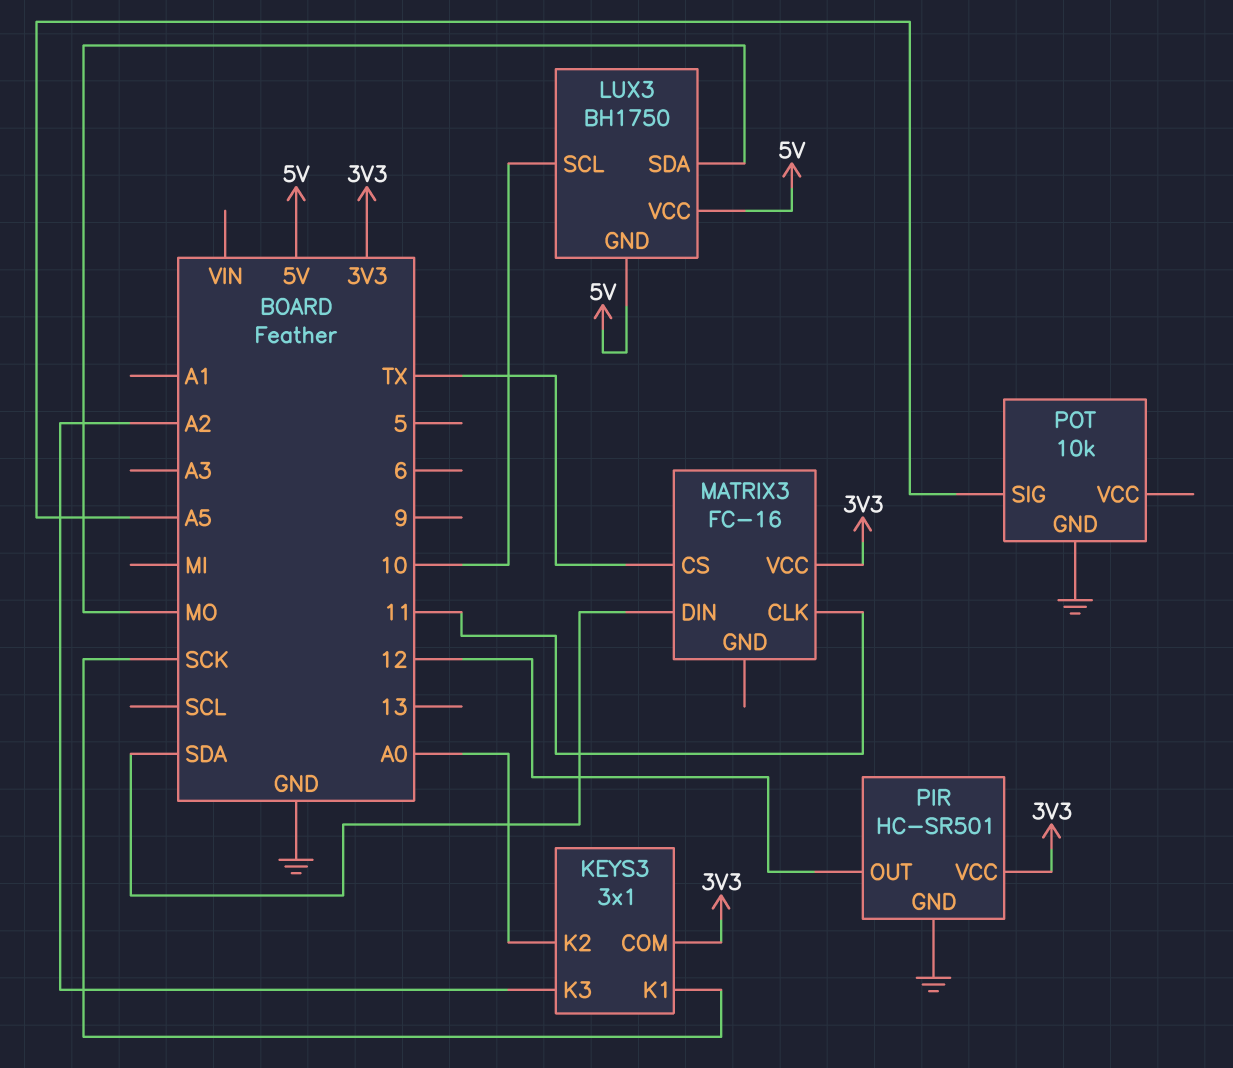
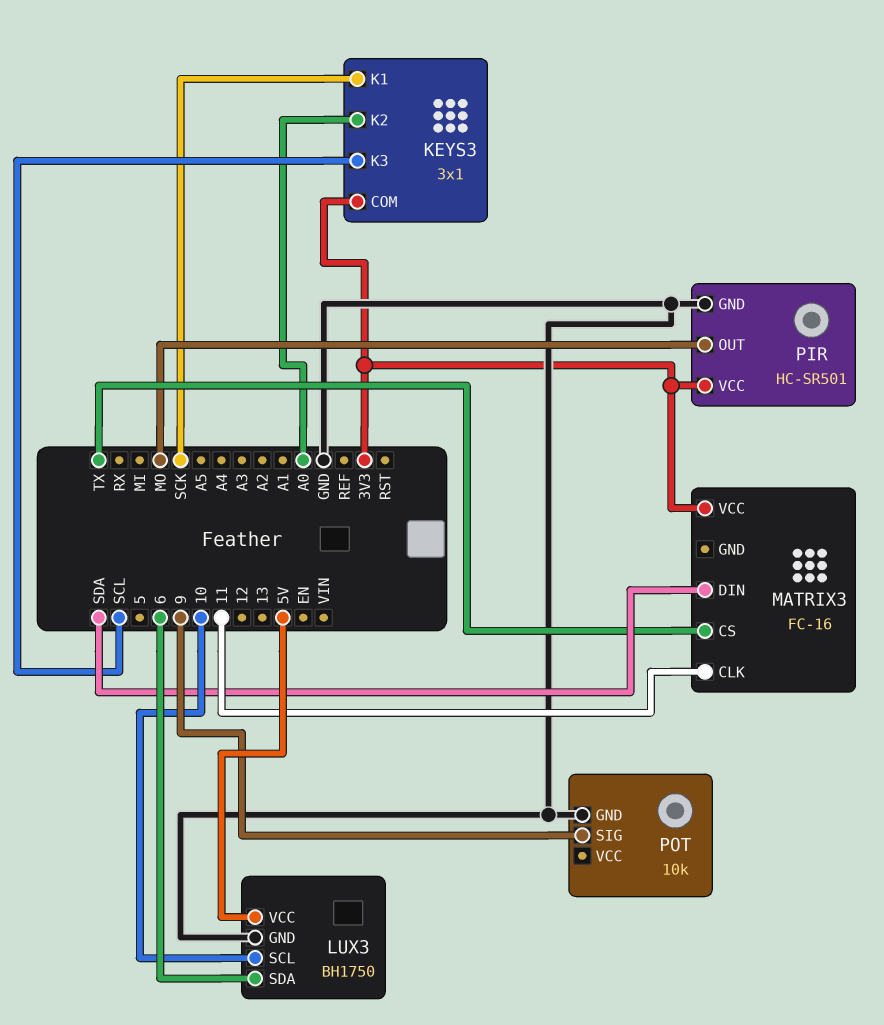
KEYS3 pin K3: A2 -> SCL
LUX3 pin GND: 5V -> GND
LUX3 pin SDA: MO -> 6
PIR pin OUT: 12 -> MO
POT pin SIG: A5 -> 9

